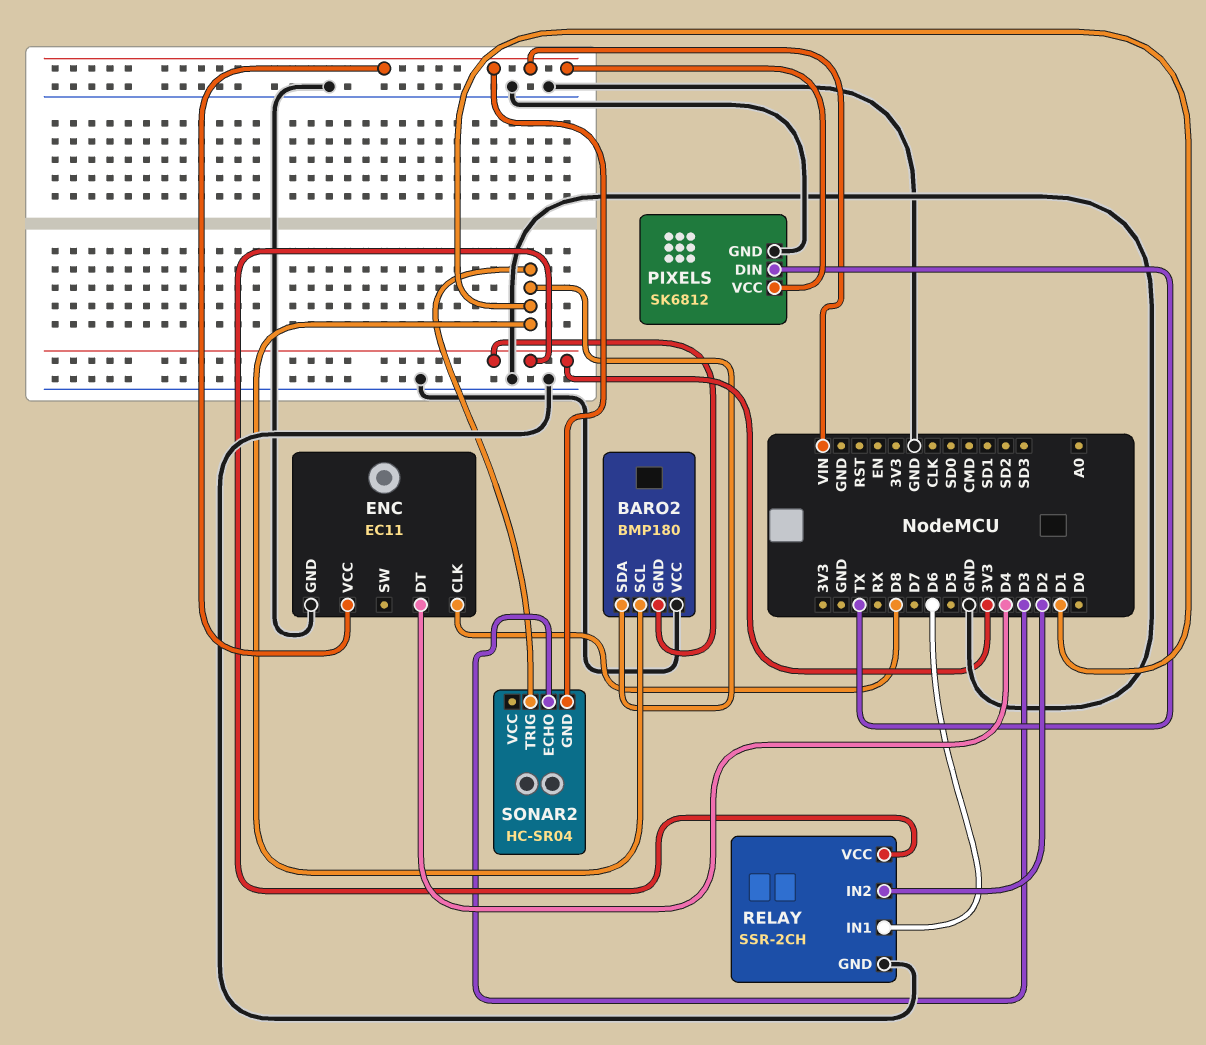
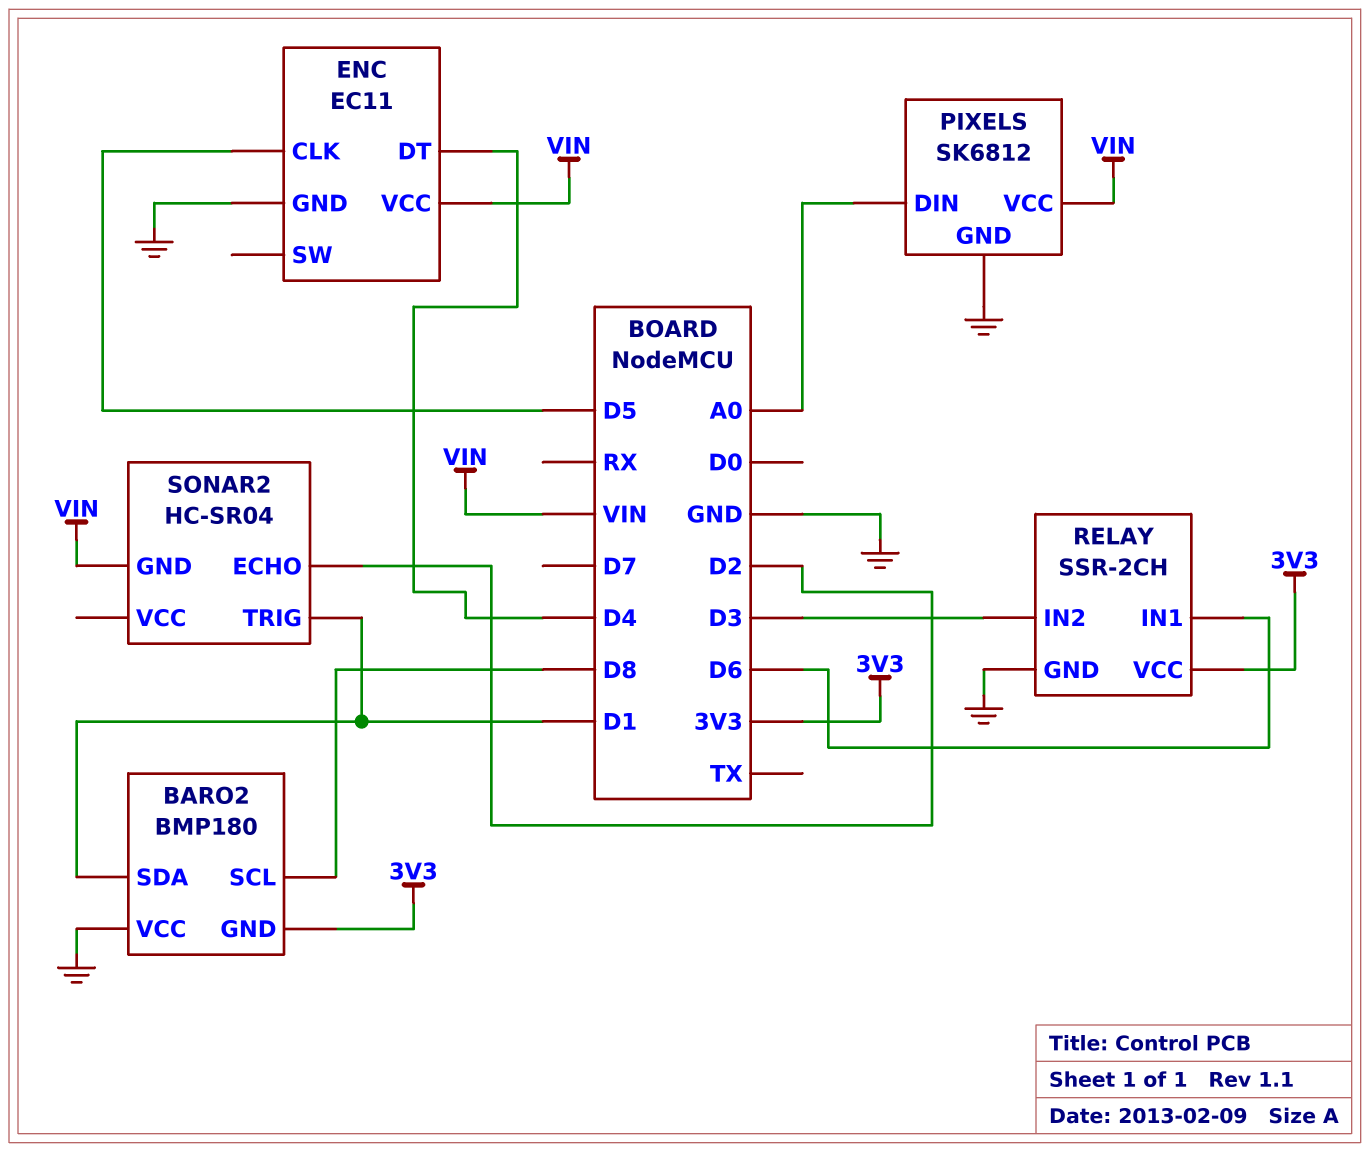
BARO2 pin SCL: D1 -> D8
ENC pin CLK: D8 -> D5
PIXELS pin DIN: TX -> A0
RELAY pin IN2: D2 -> D3
SONAR2 pin ECHO: D3 -> D2

